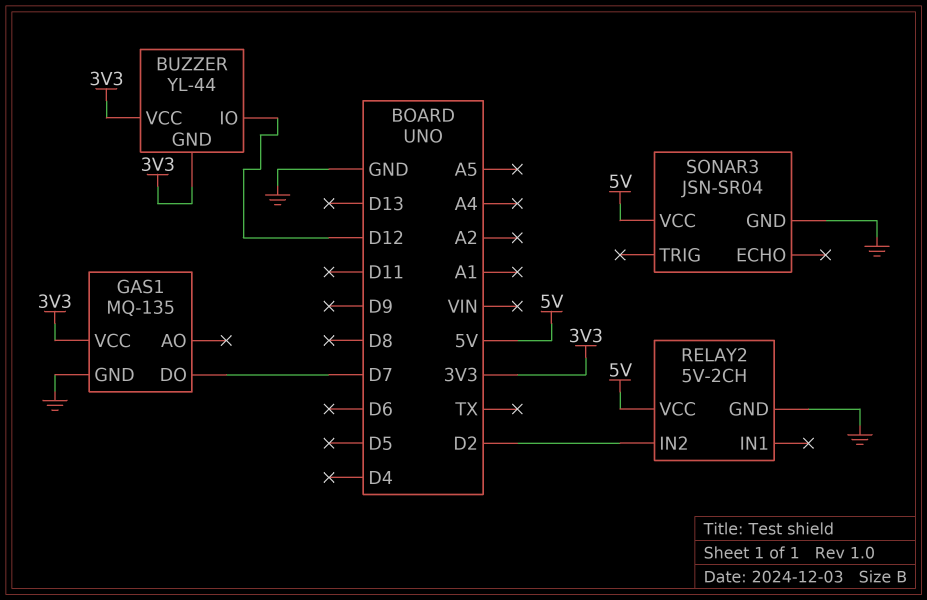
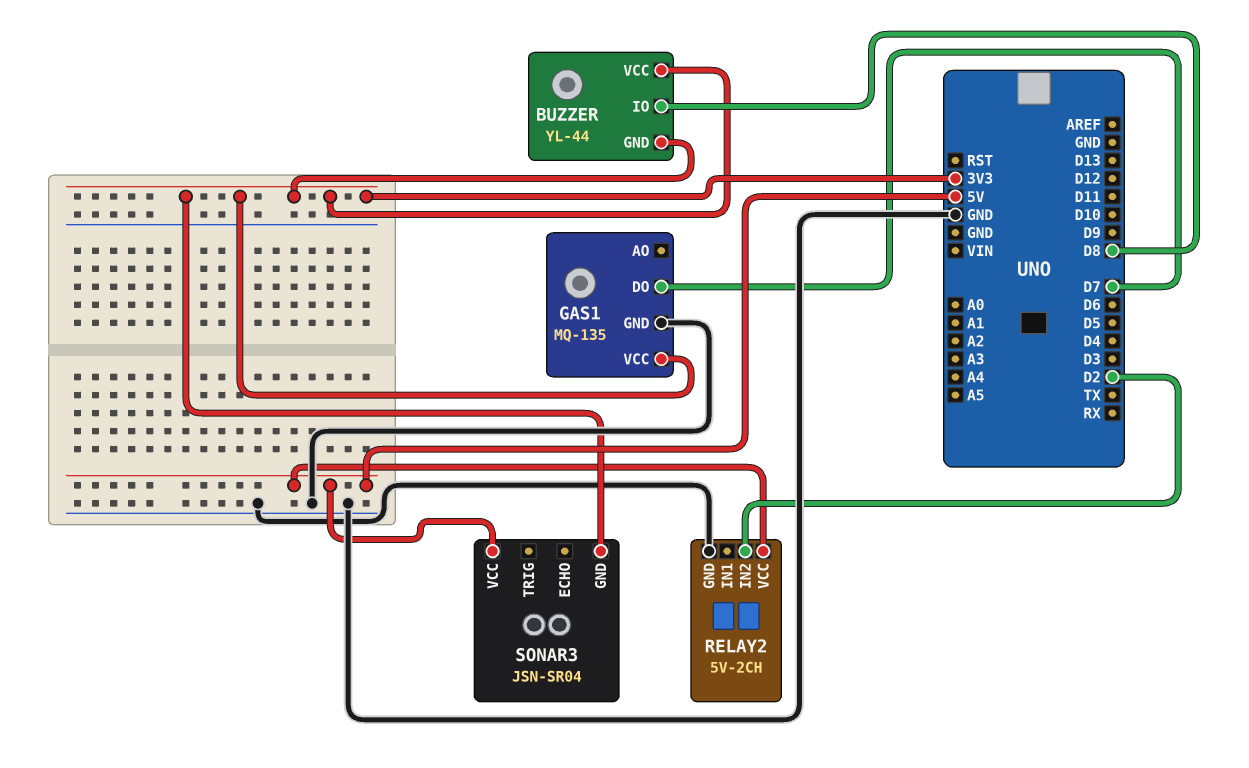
BUZZER pin IO: D12 -> D8
SONAR3 pin GND: GND -> 3V3

